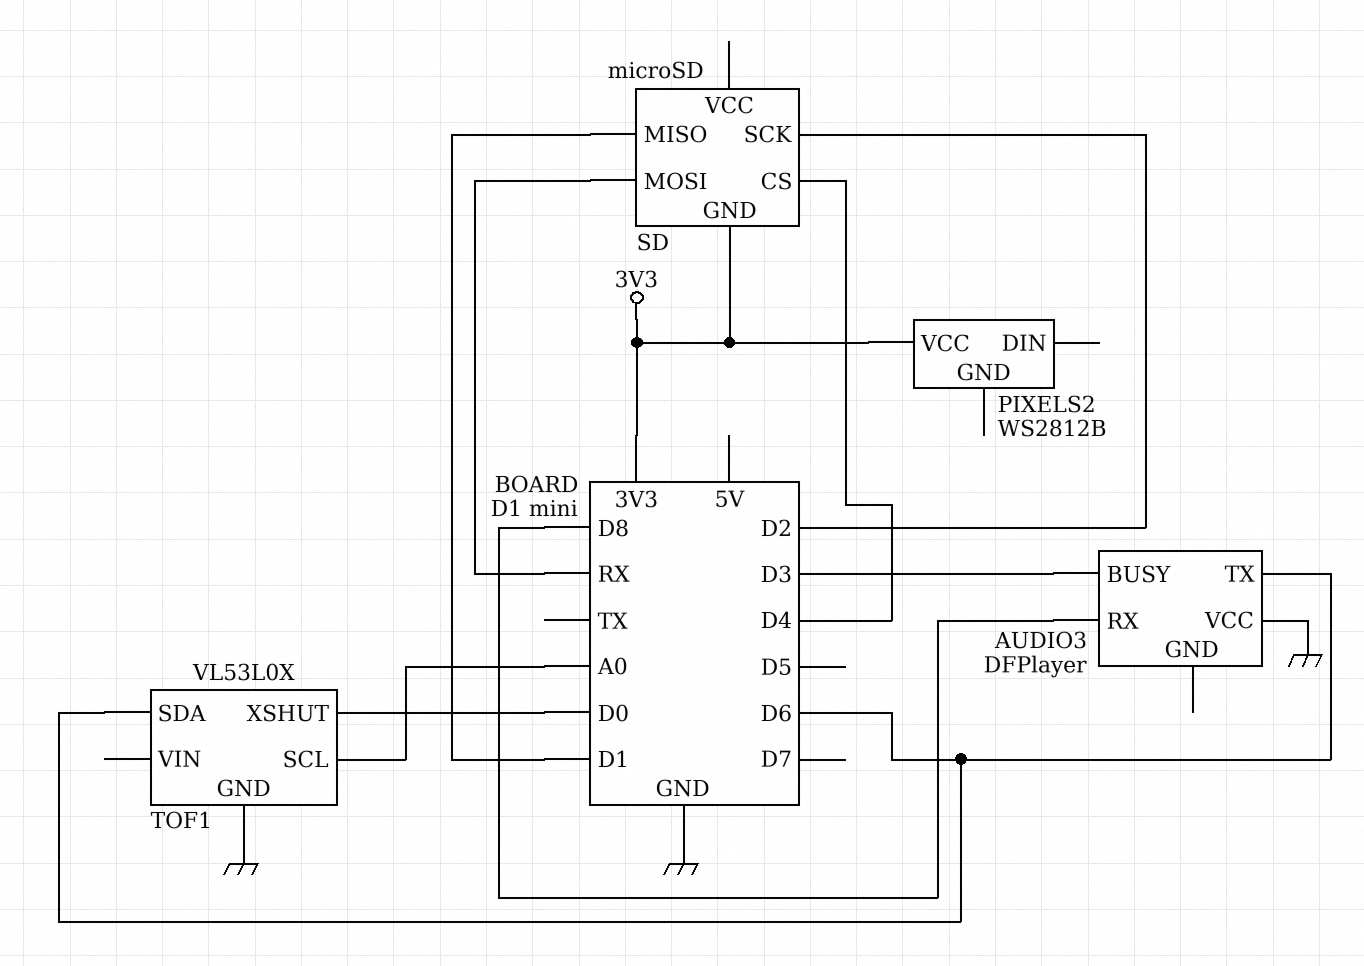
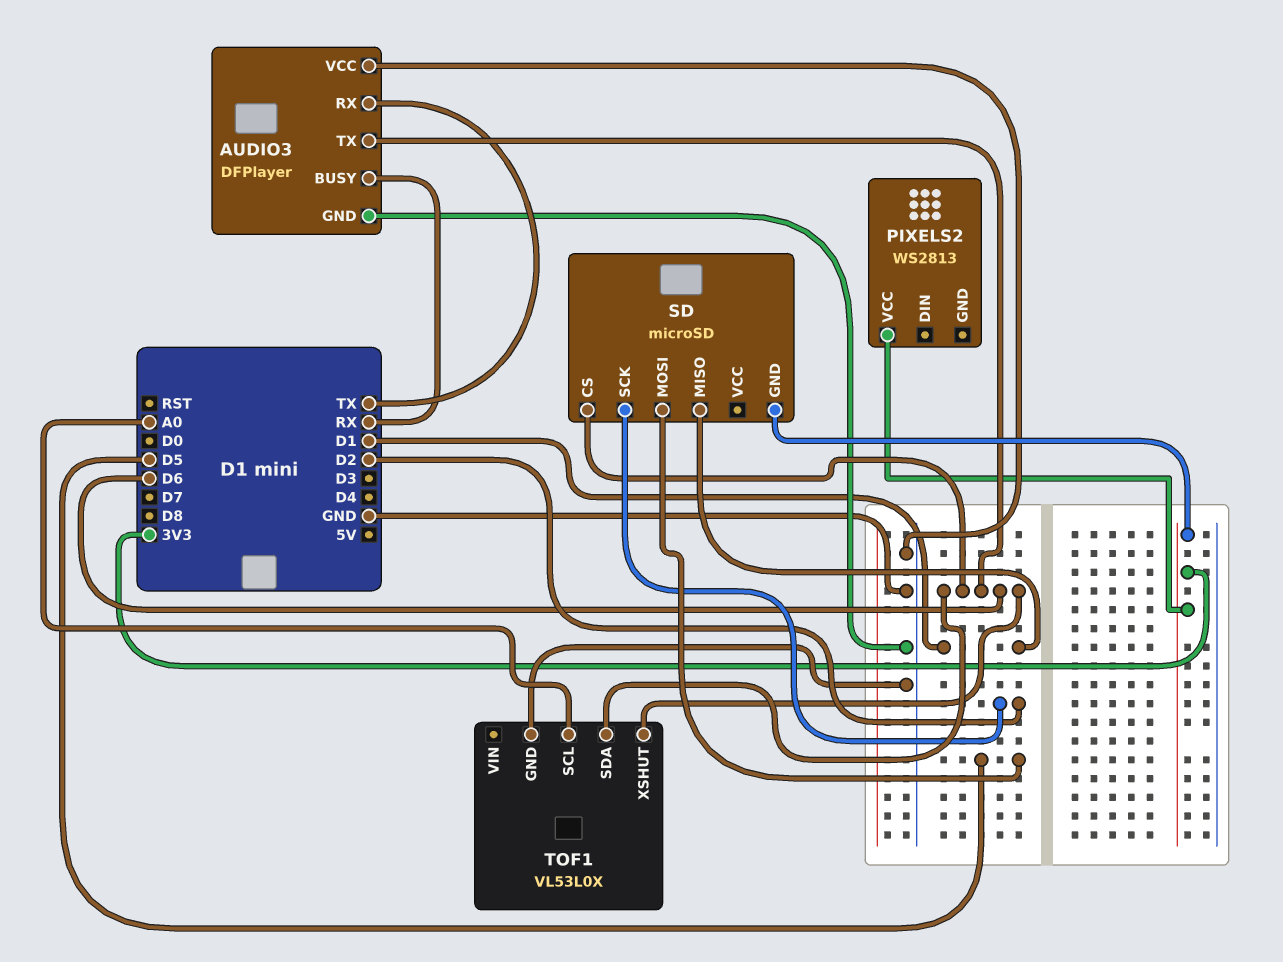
AUDIO3 pin BUSY: D3 -> RX
AUDIO3 pin GND: none -> GND
AUDIO3 pin RX: D8 -> TX
PIXELS2: WS2812B -> WS2813
SD pin CS: D4 -> D6
SD pin MOSI: RX -> D5
TOF1 pin XSHUT: D0 -> D6

